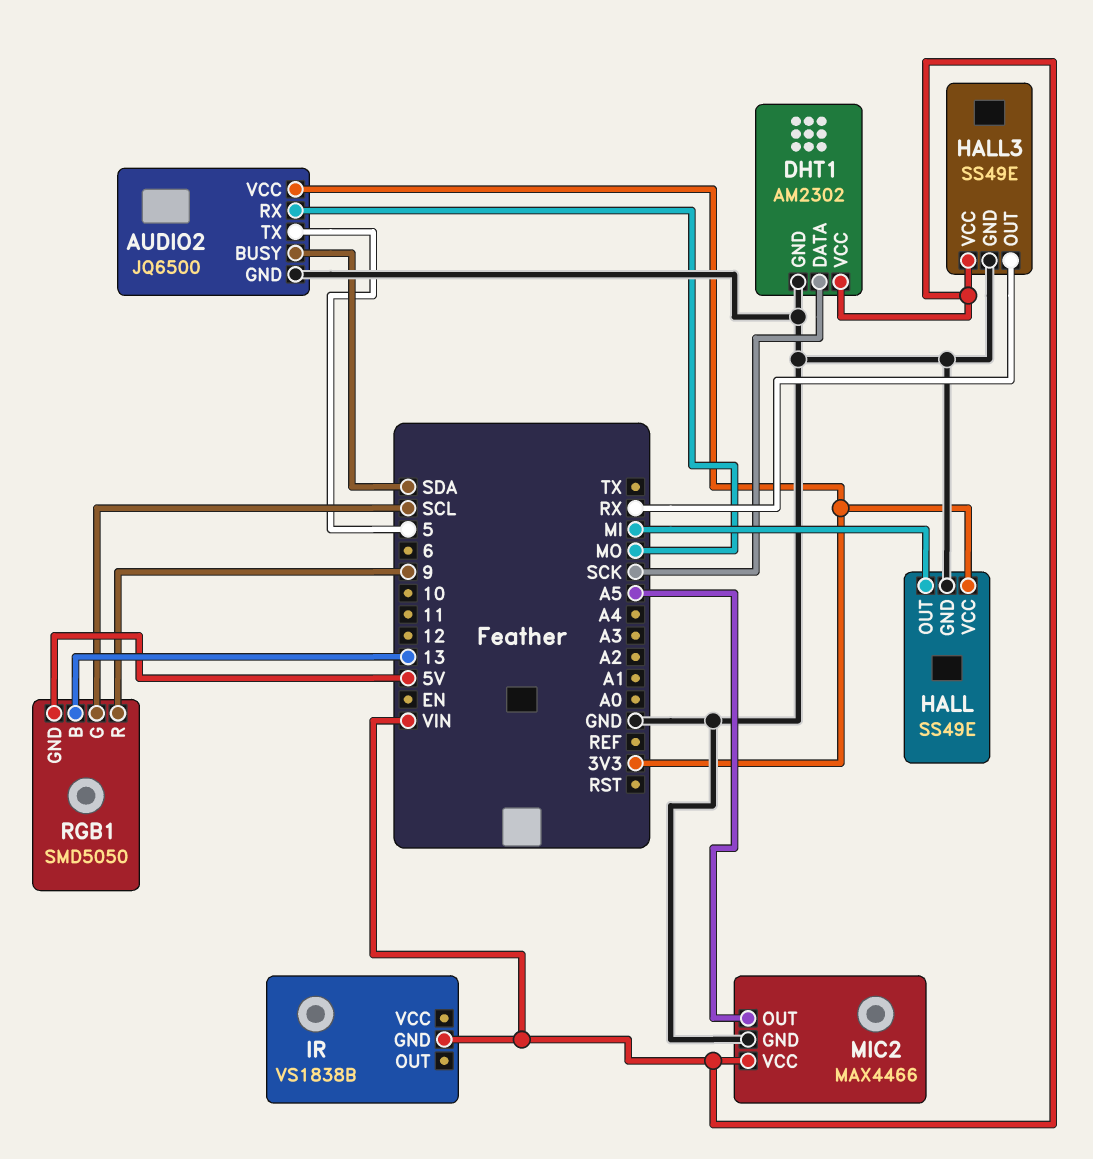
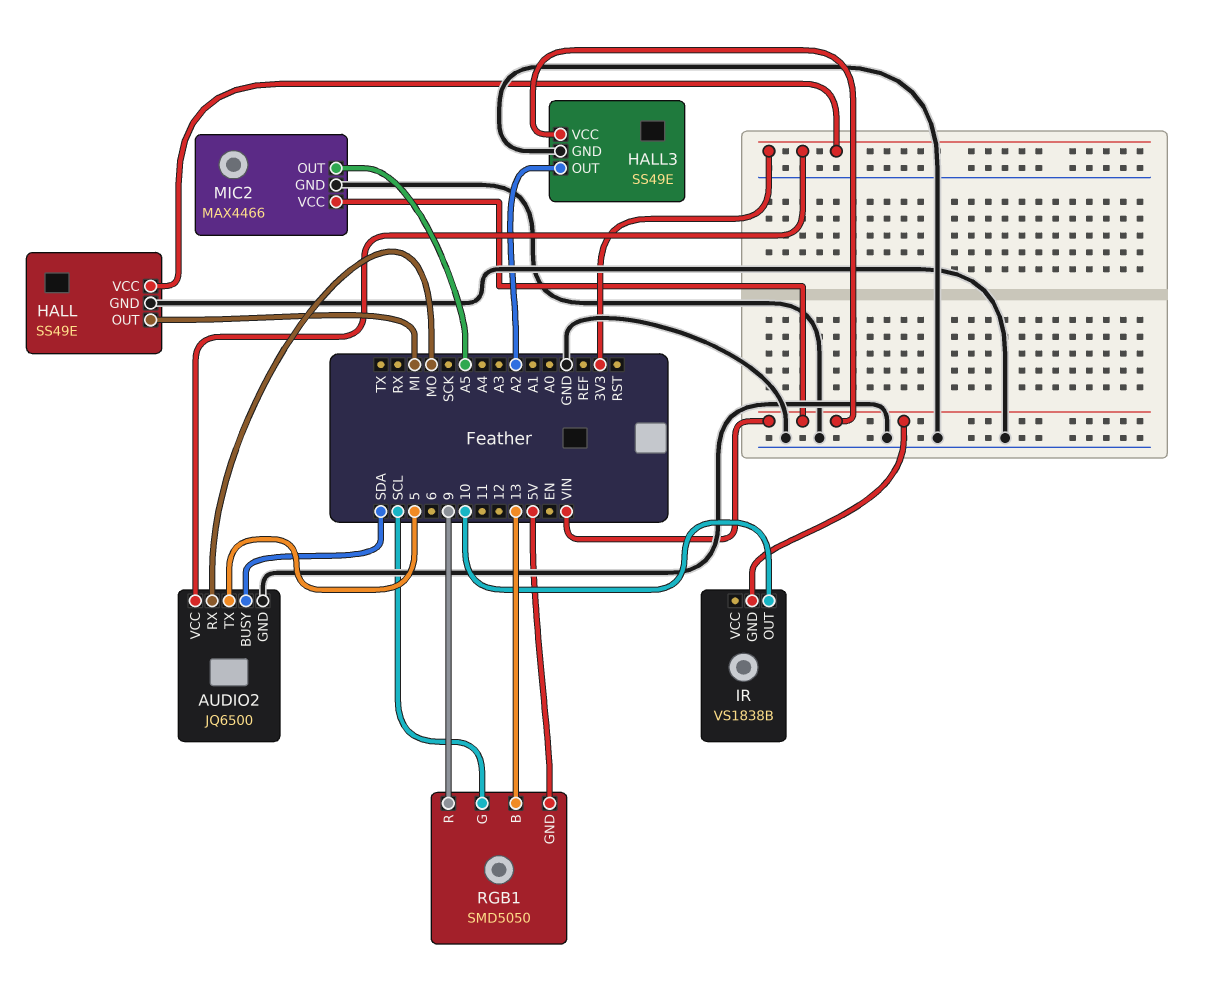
DHT1: AM2302 -> none
DHT1 pin DATA: SCK -> none
DHT1 pin GND: GND -> none
DHT1 pin VCC: VIN -> none
HALL3 pin OUT: RX -> A2
IR pin OUT: none -> 10

